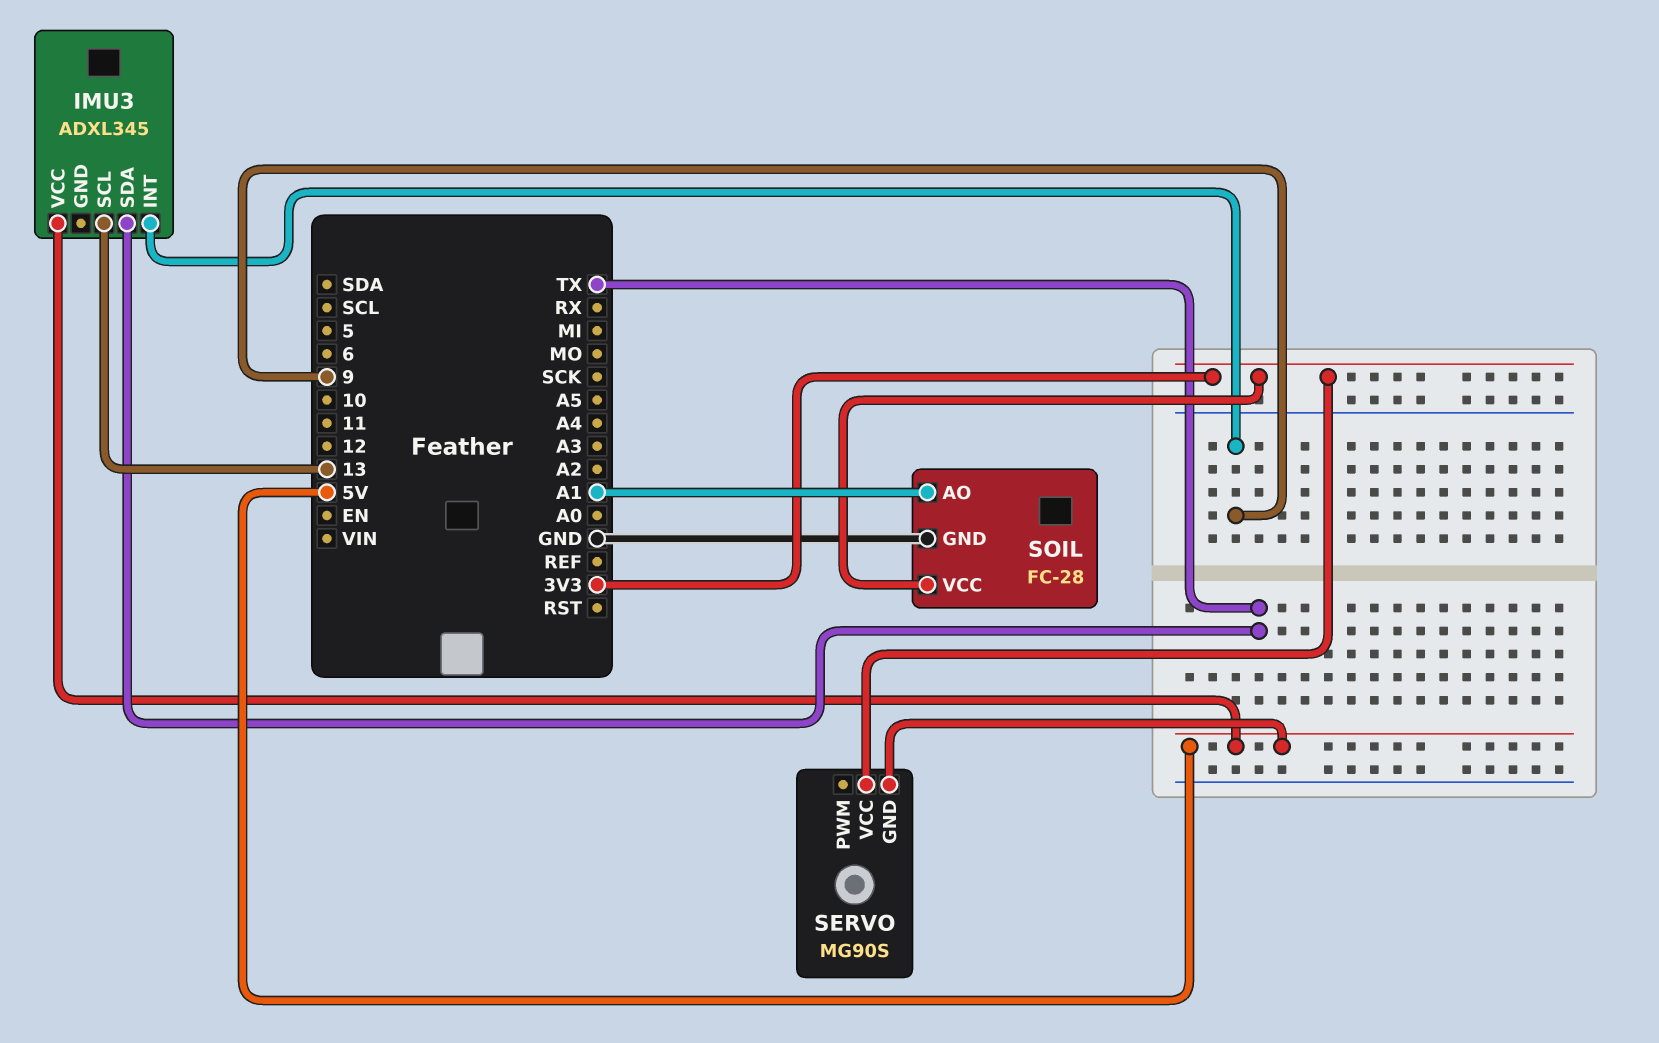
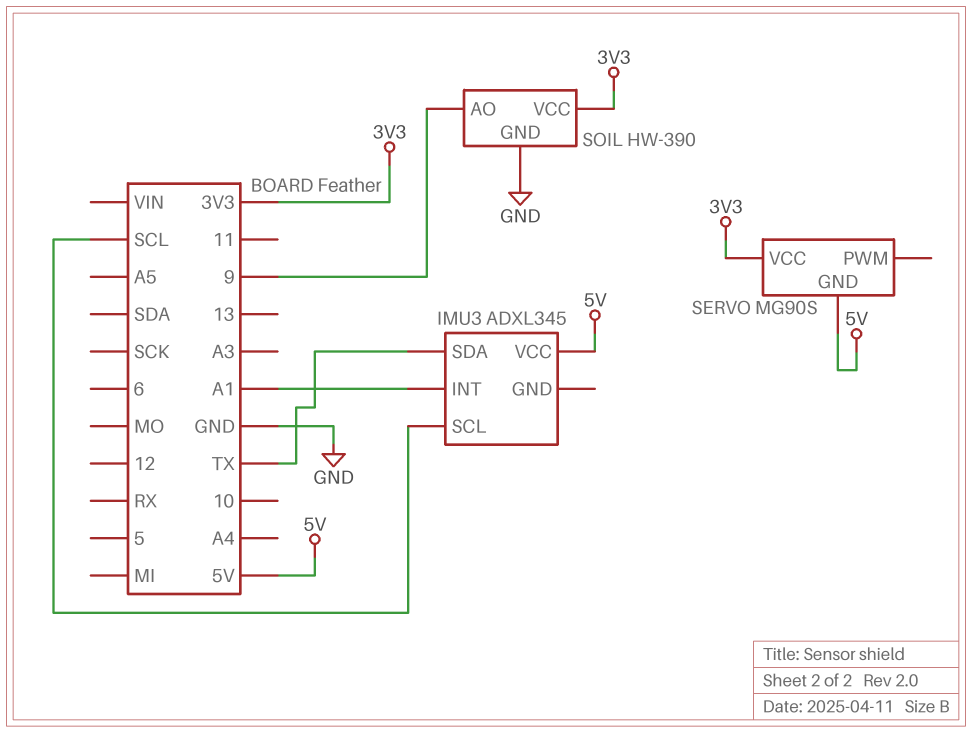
IMU3 pin INT: 9 -> A1
IMU3 pin SCL: 13 -> SCL
SOIL: FC-28 -> HW-390
SOIL pin AO: A1 -> 9

